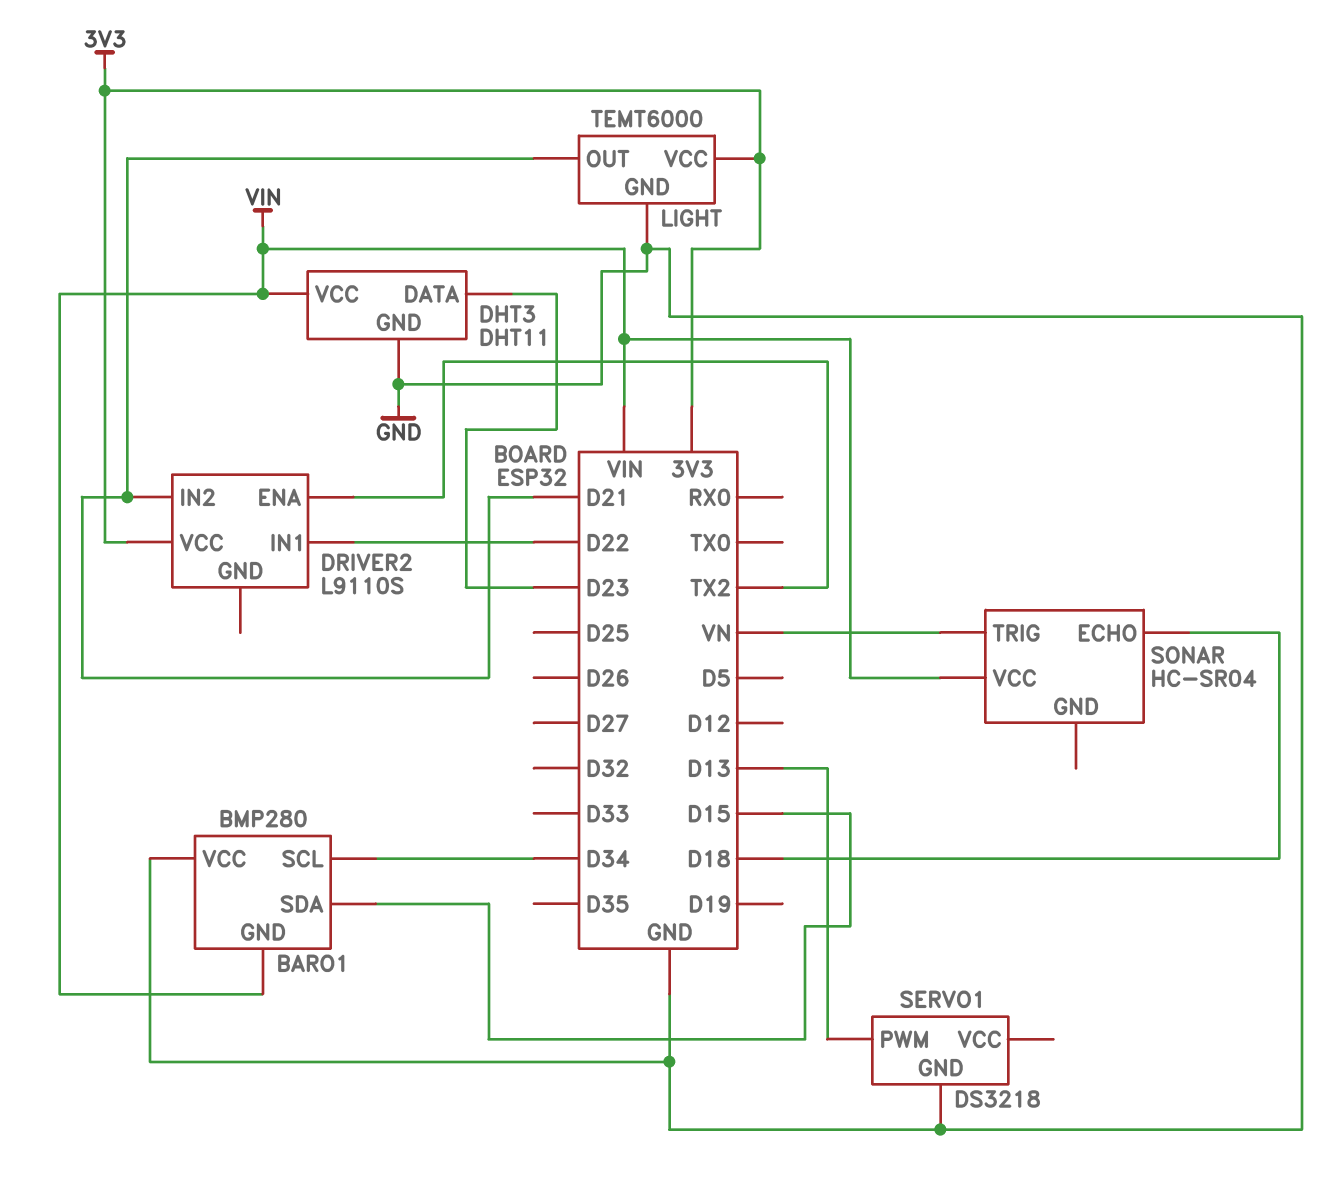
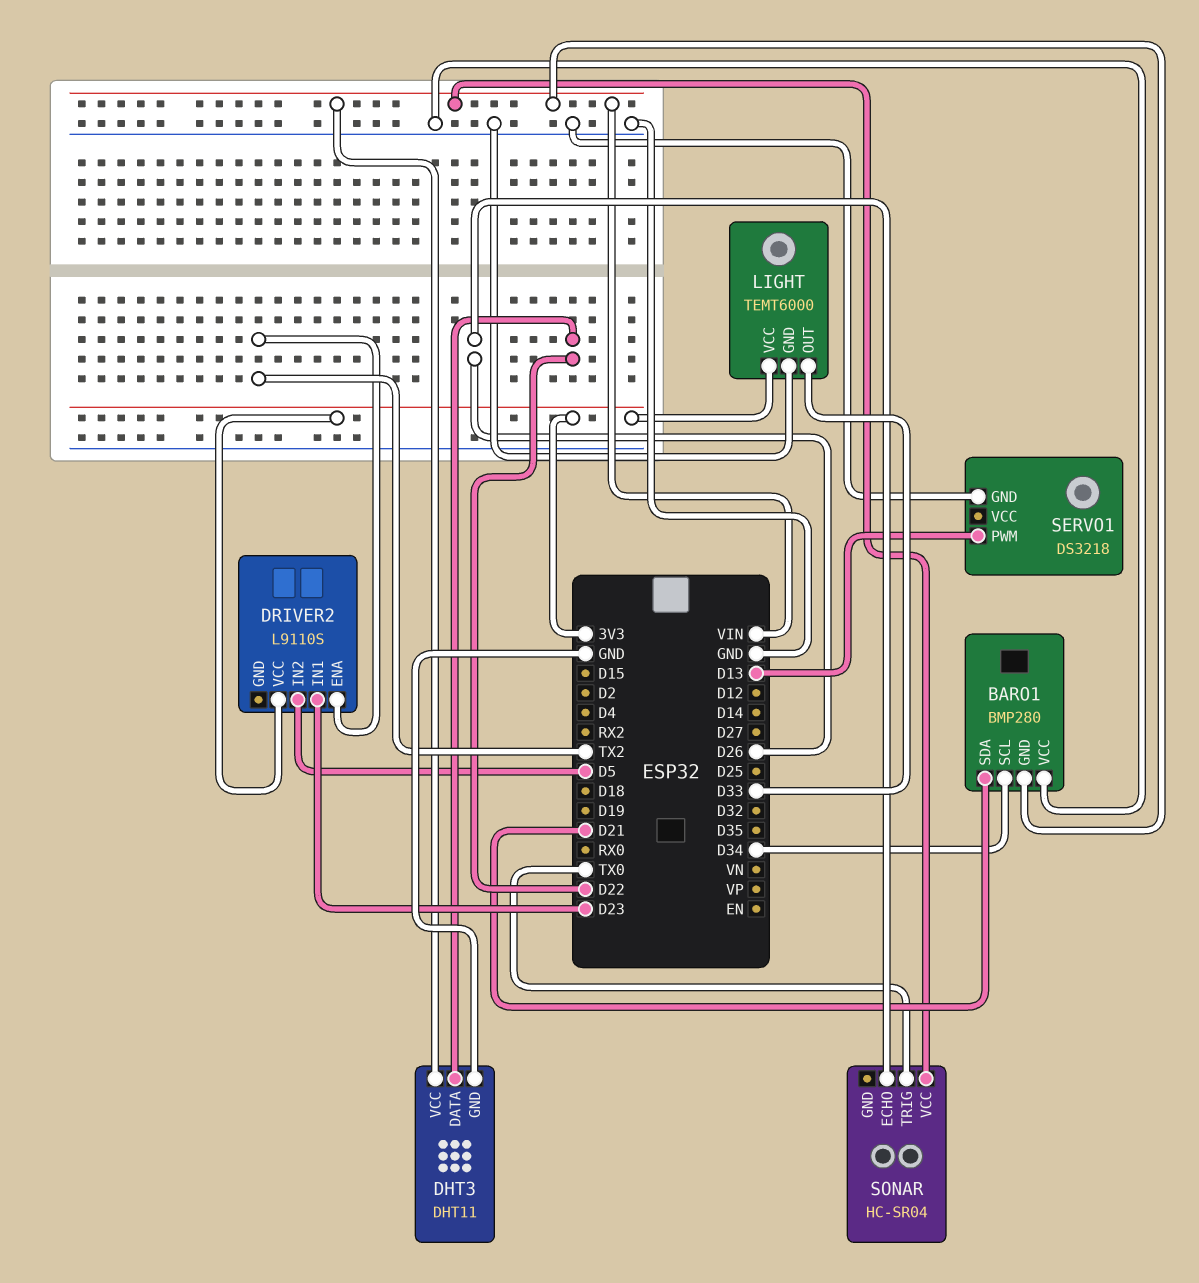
BARO1 pin SDA: D15 -> D21
DHT3 pin DATA: D23 -> D22
DRIVER2 pin IN1: D22 -> D23
DRIVER2 pin IN2: D21 -> D5
LIGHT pin OUT: D21 -> D33
SONAR pin ECHO: D18 -> D26
SONAR pin TRIG: VN -> TX0

